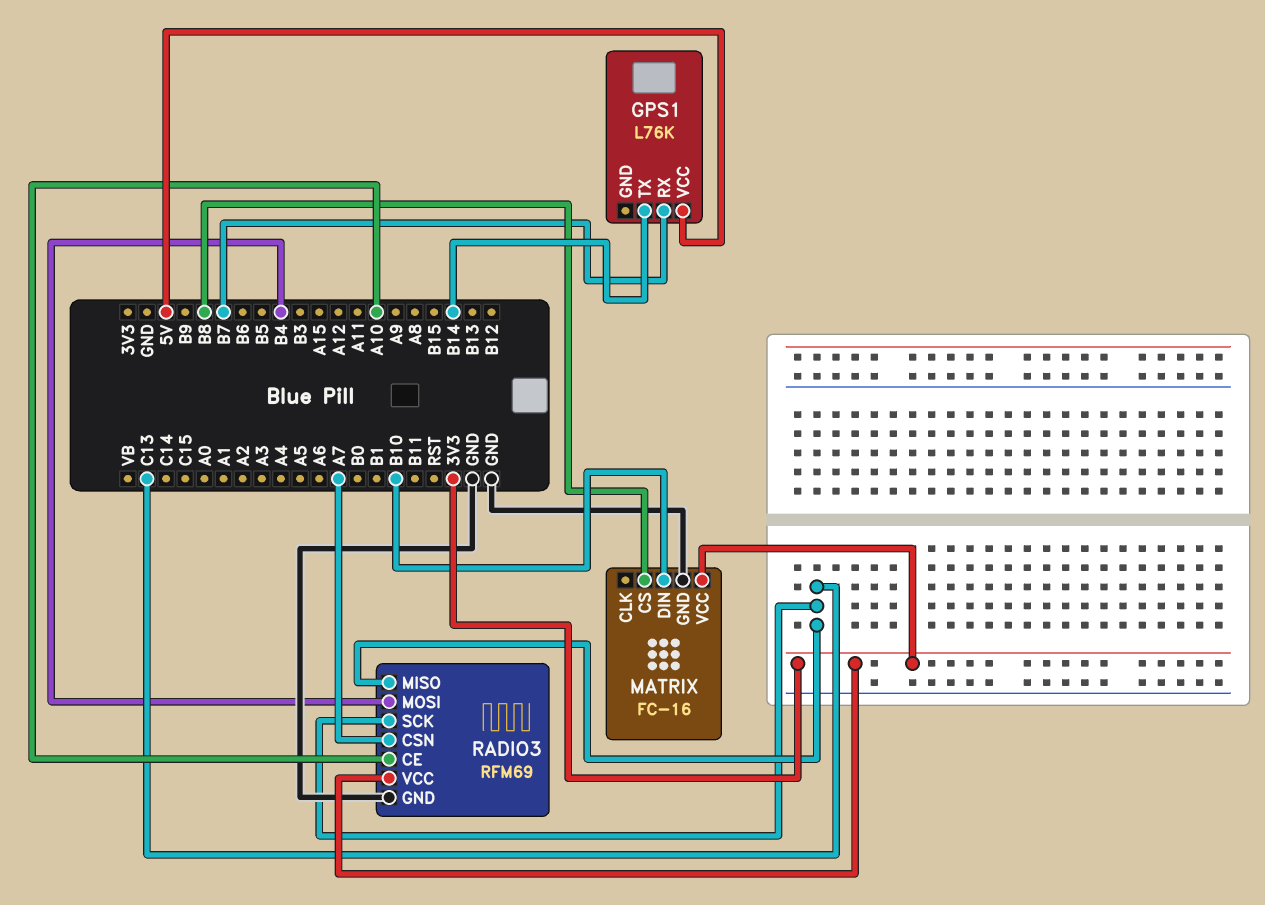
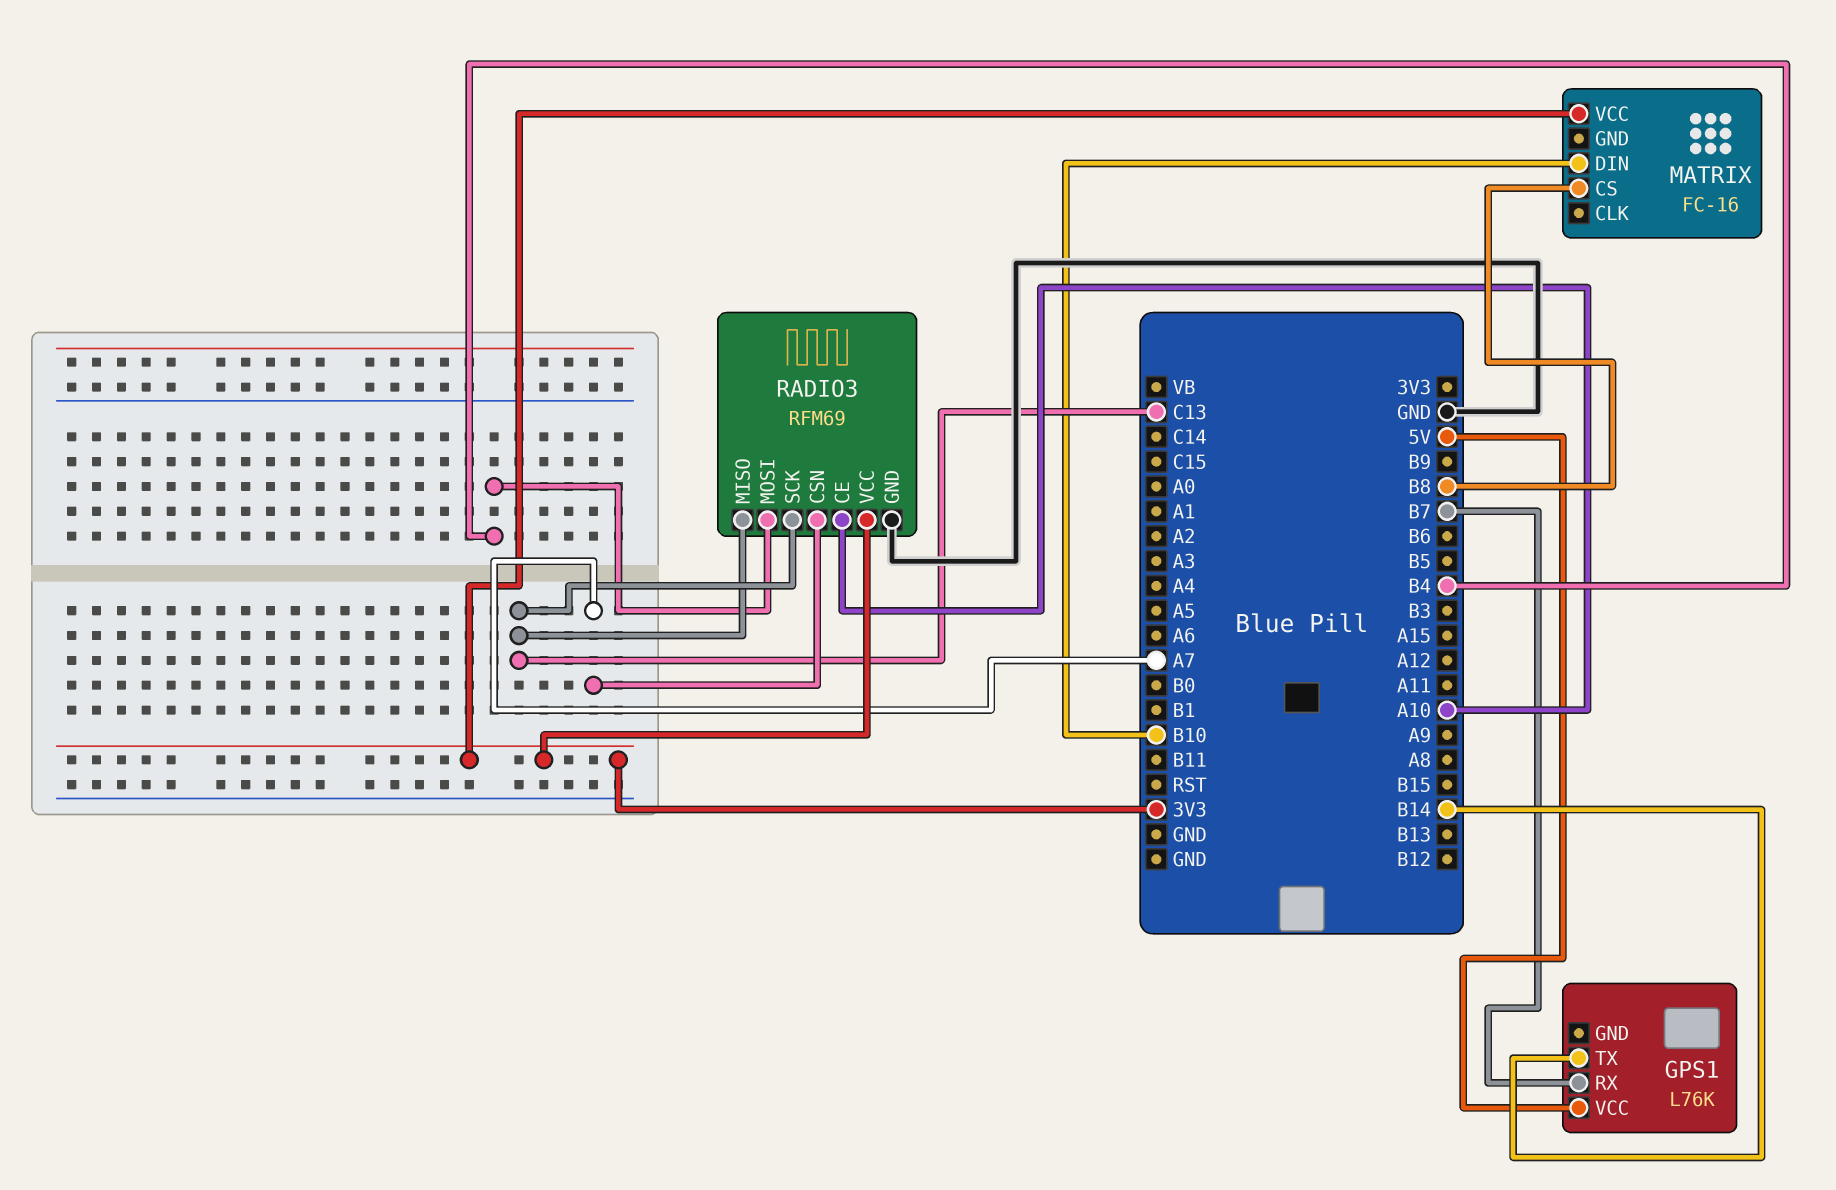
MATRIX pin GND: GND -> none

